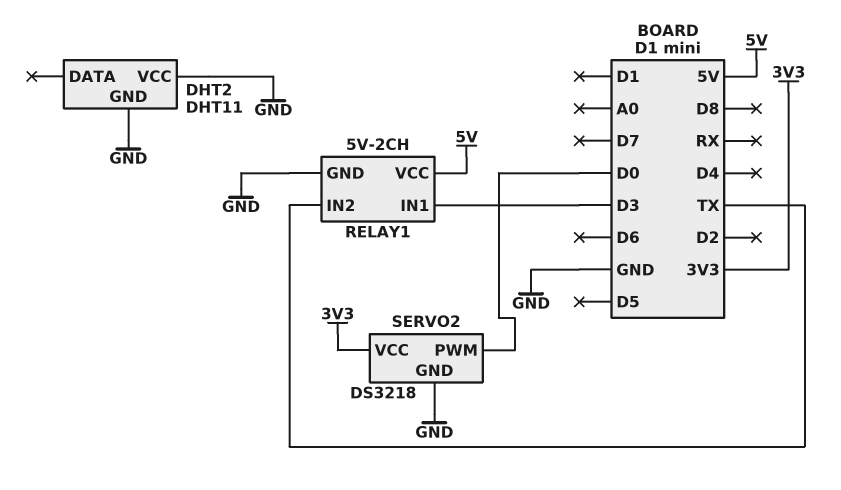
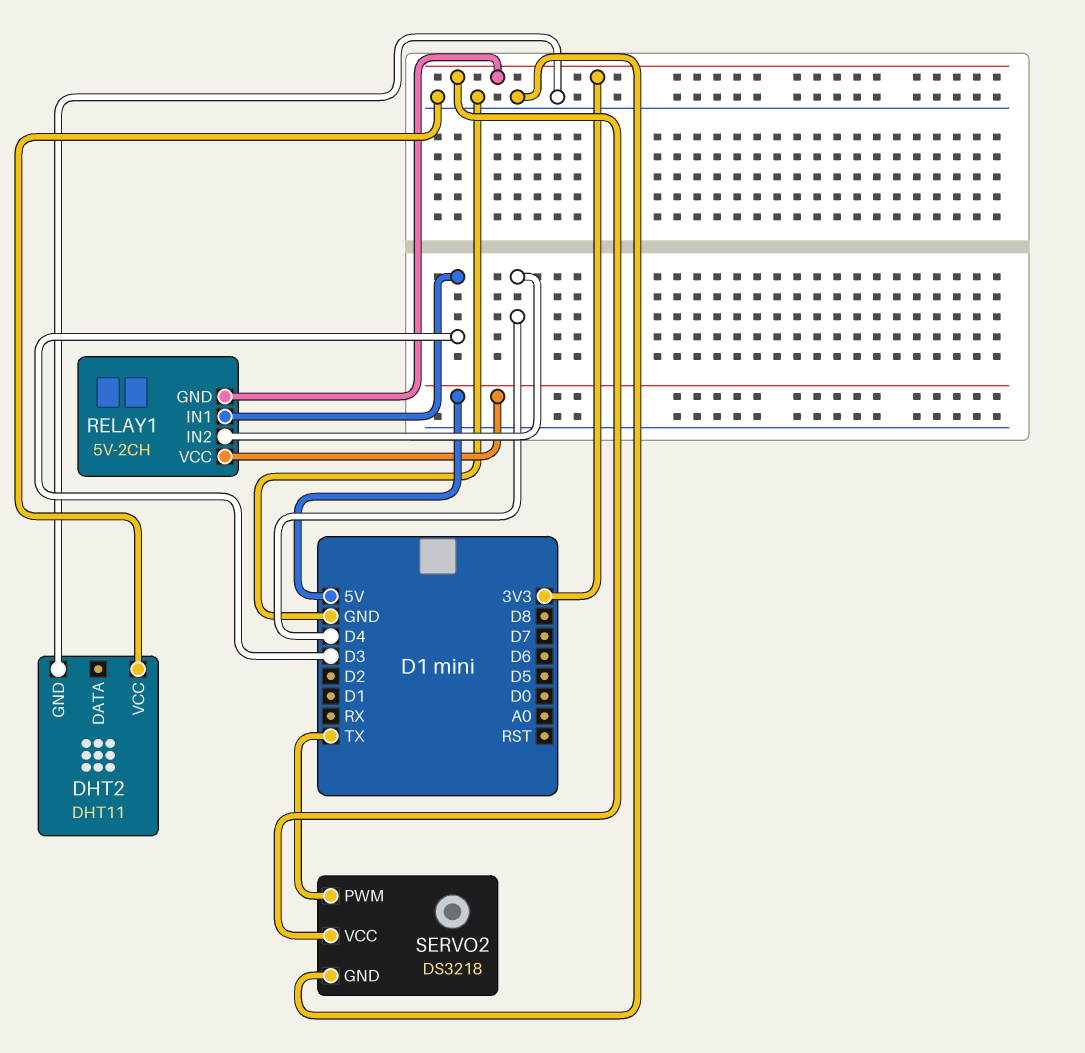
RELAY1 pin GND: GND -> 3V3
RELAY1 pin IN2: TX -> D4
SERVO2 pin PWM: D0 -> TX

